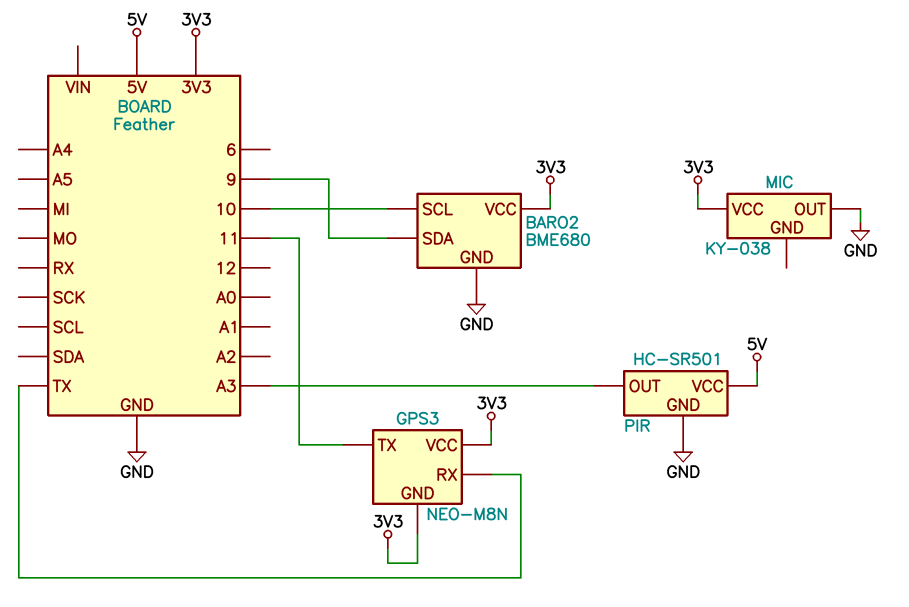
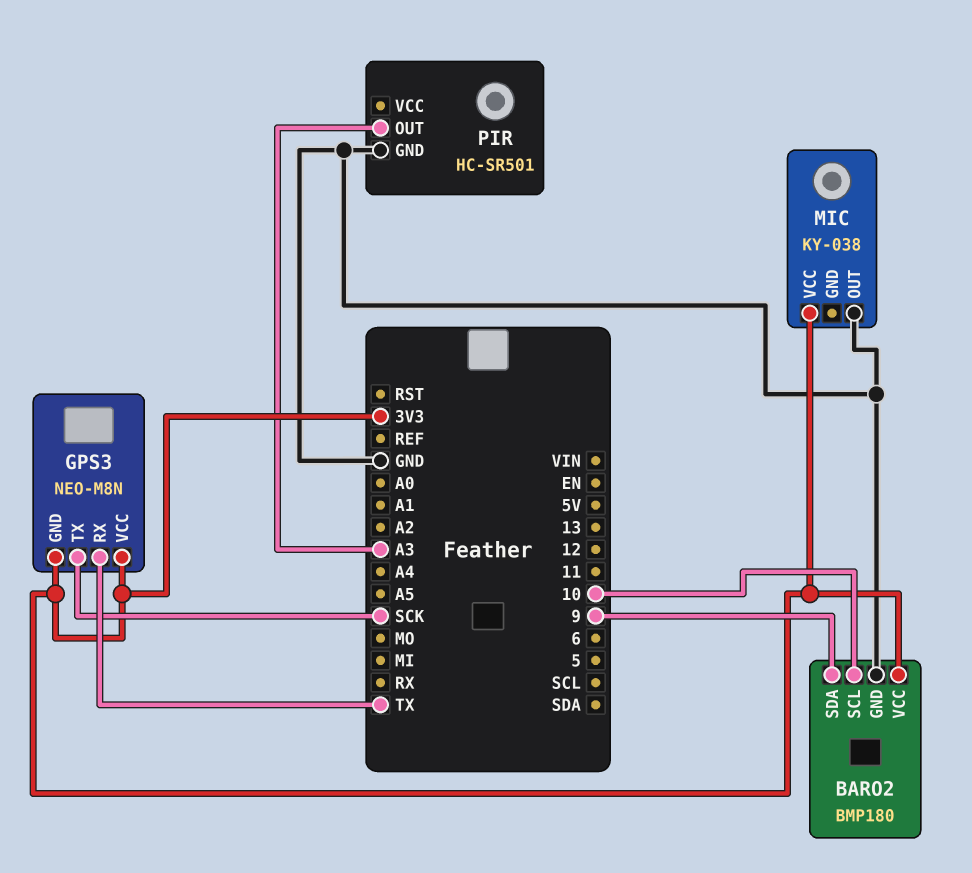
BARO2: BME680 -> BMP180
GPS3 pin TX: 11 -> SCK
PIR pin VCC: 5V -> none

